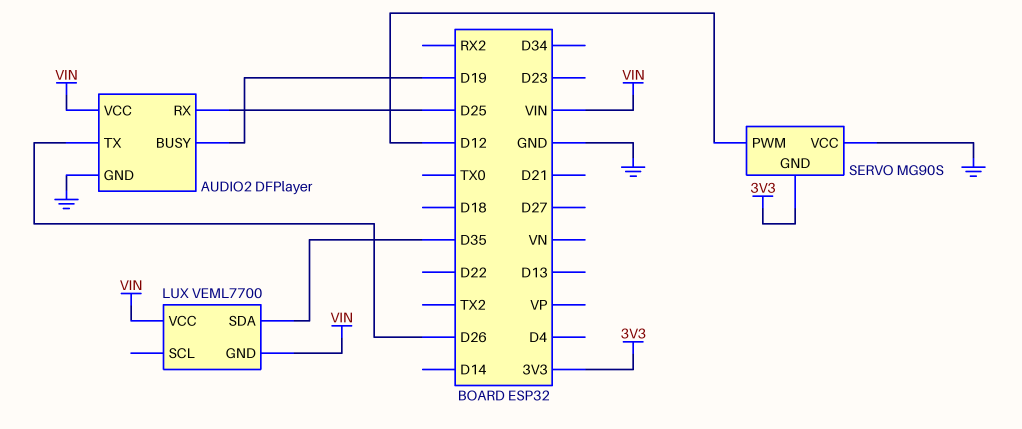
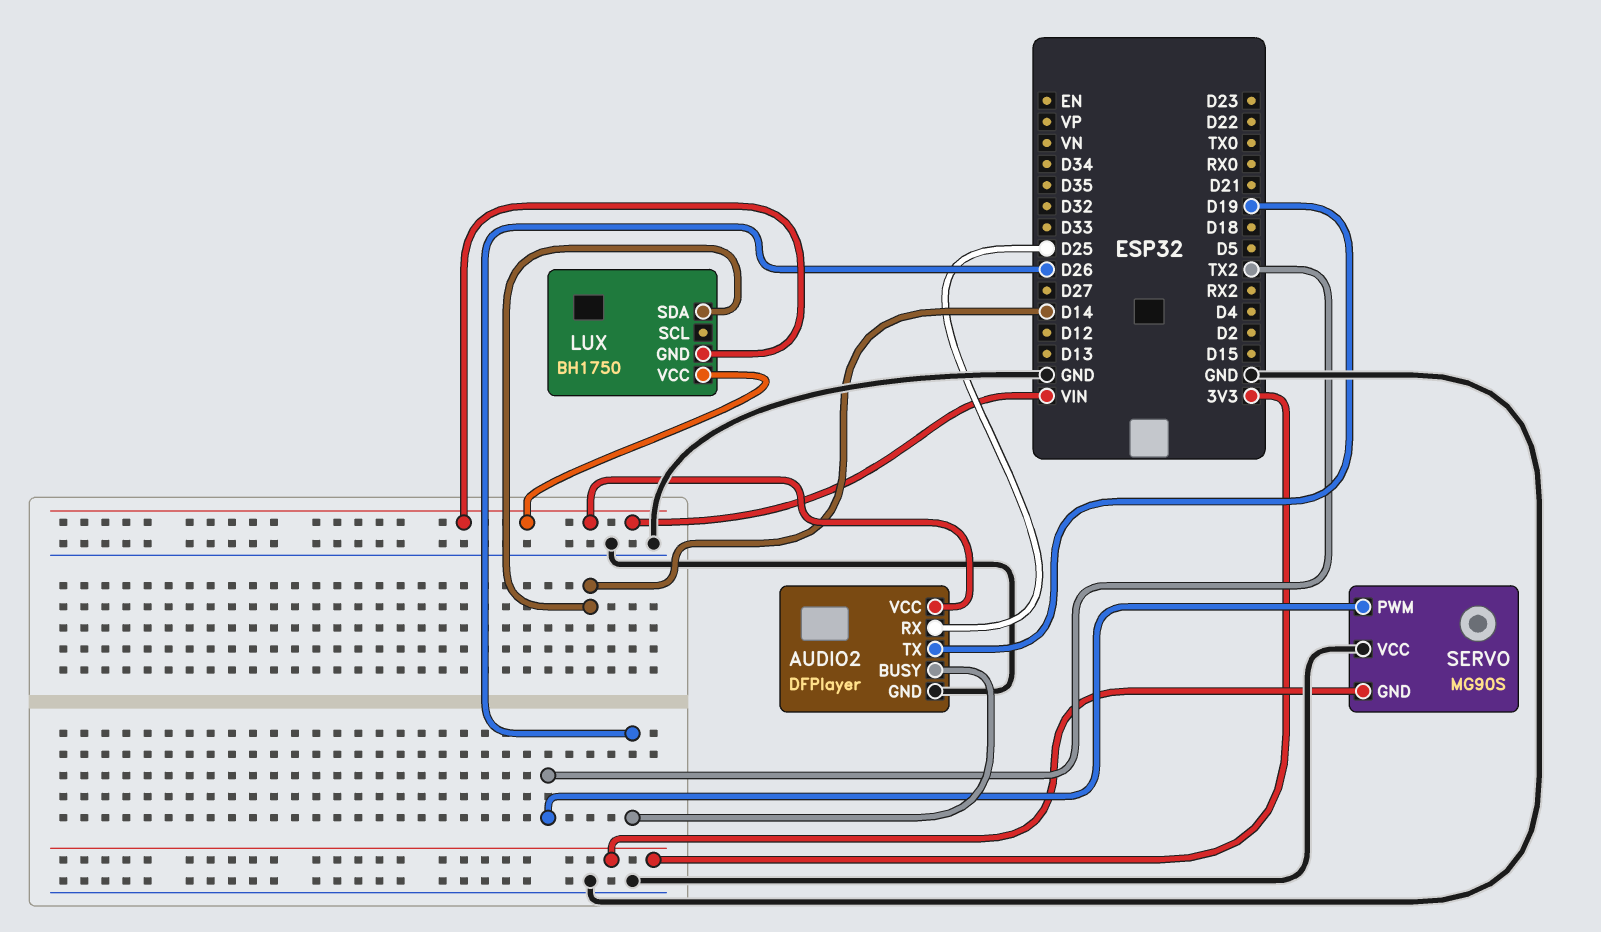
AUDIO2 pin BUSY: D19 -> D26
AUDIO2 pin TX: D26 -> D19
LUX: VEML7700 -> BH1750
LUX pin SDA: D35 -> D14
SERVO pin PWM: D12 -> TX2

